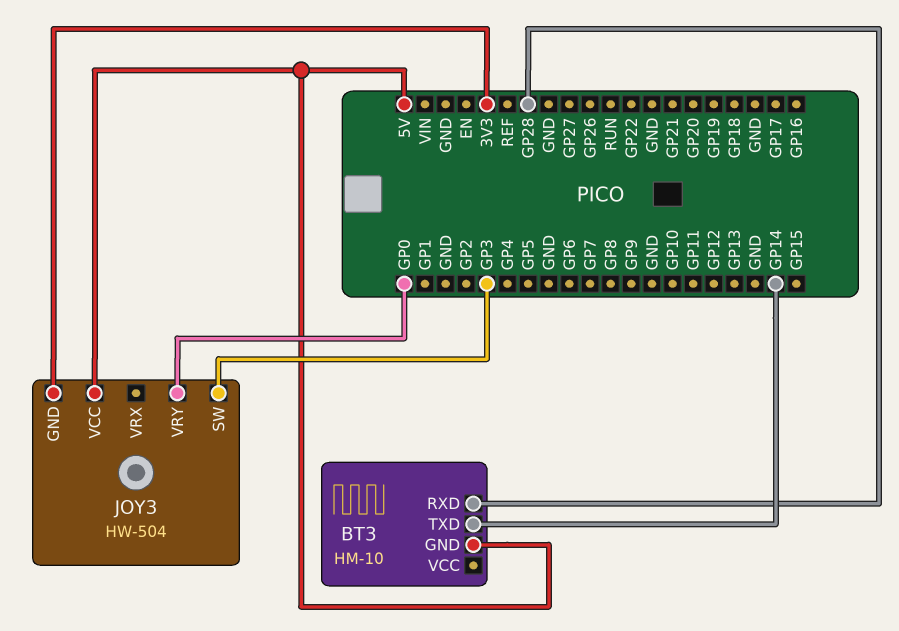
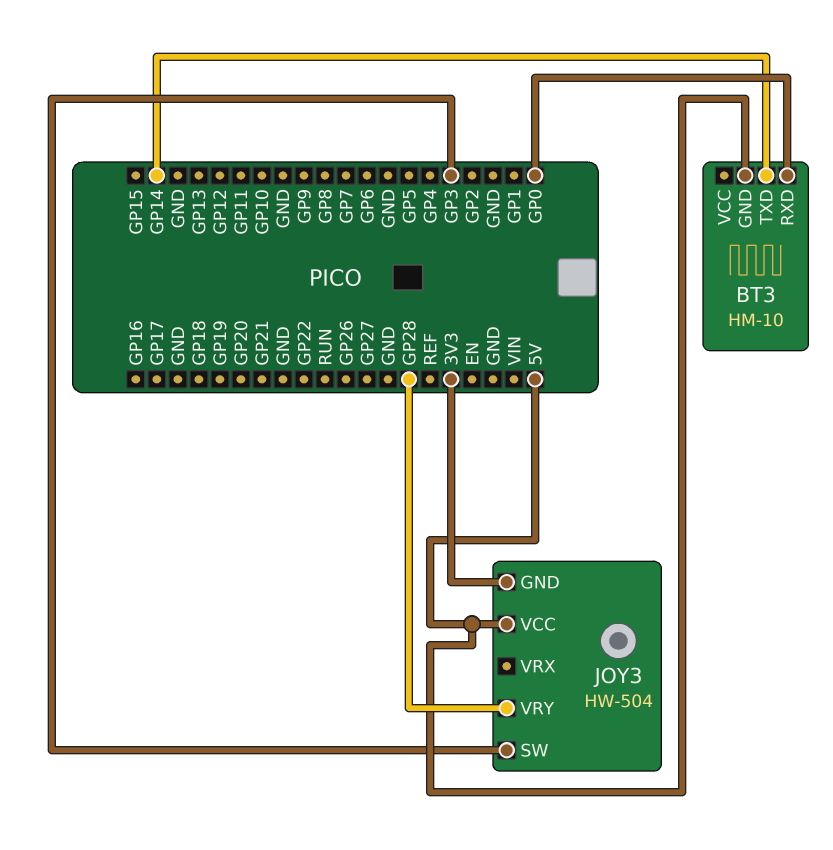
BT3 pin RXD: GP28 -> GP0
JOY3 pin VRY: GP0 -> GP28

